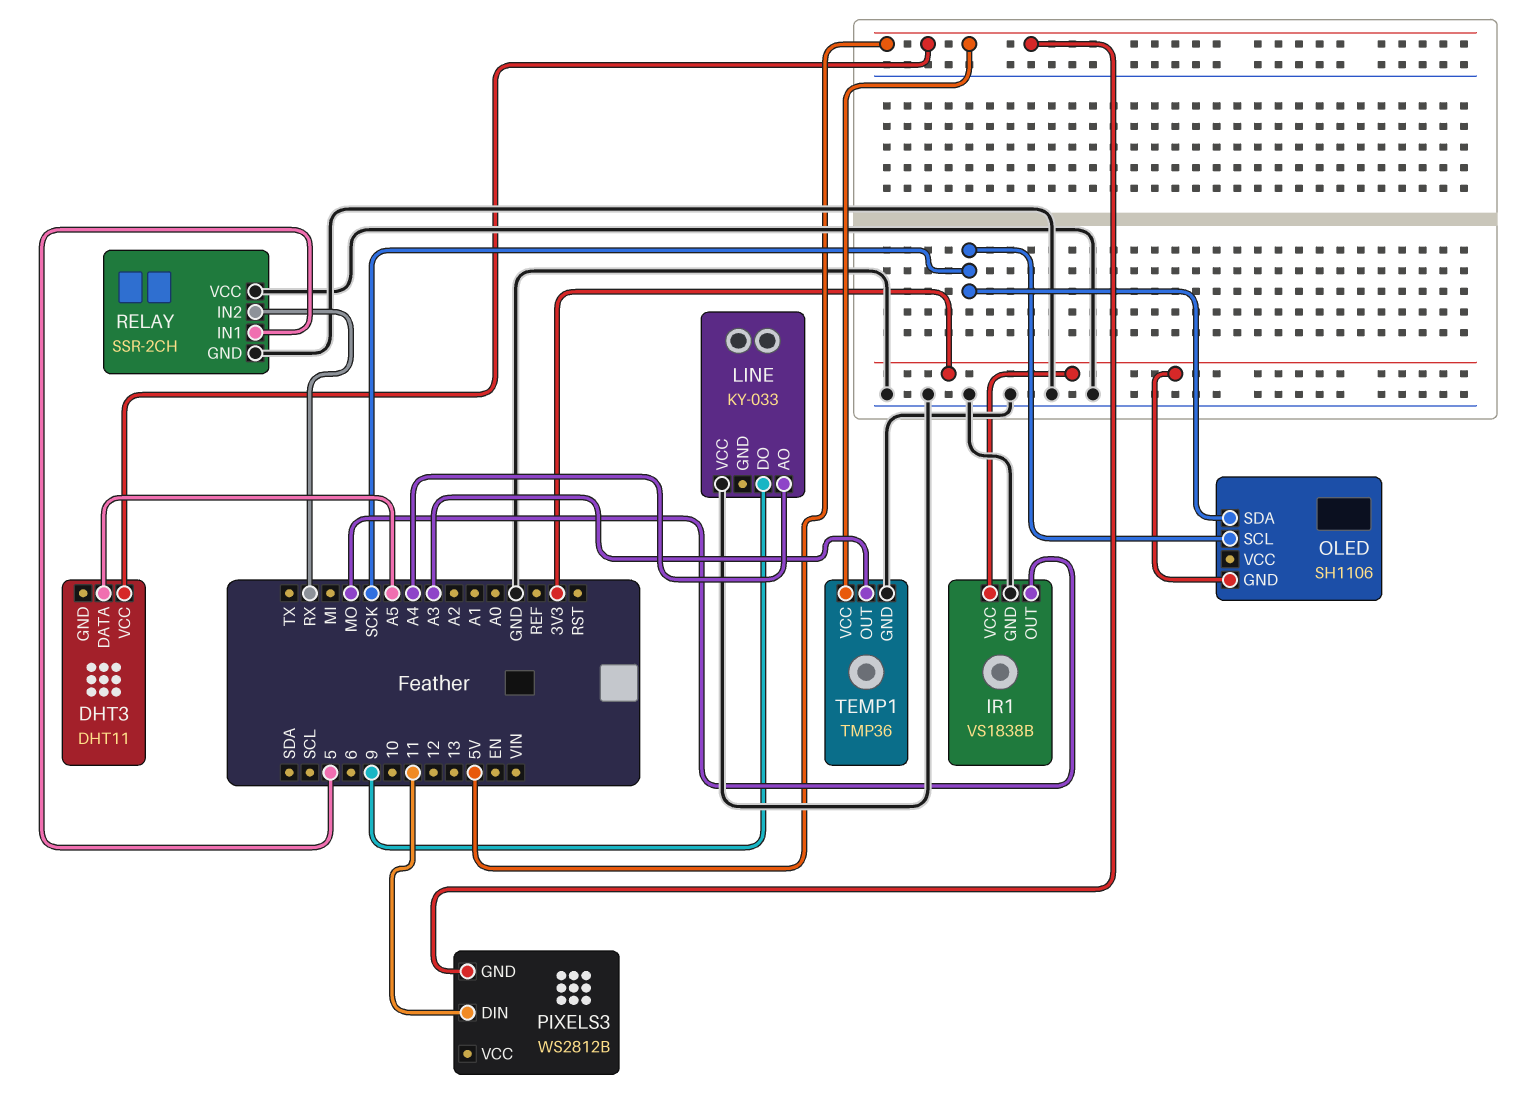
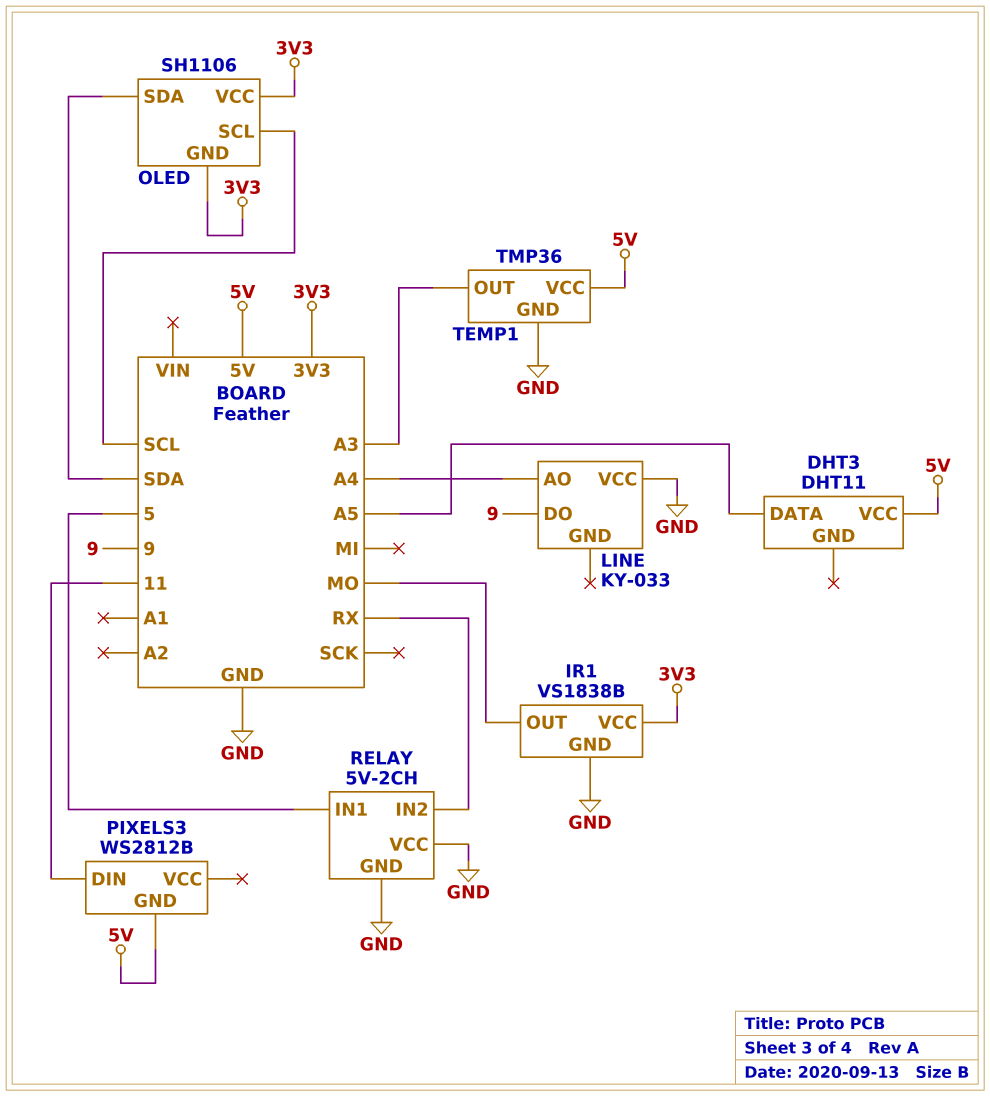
OLED pin SCL: SCK -> SCL
OLED pin SDA: SCK -> SDA
OLED pin VCC: none -> 3V3
RELAY: SSR-2CH -> 5V-2CH

